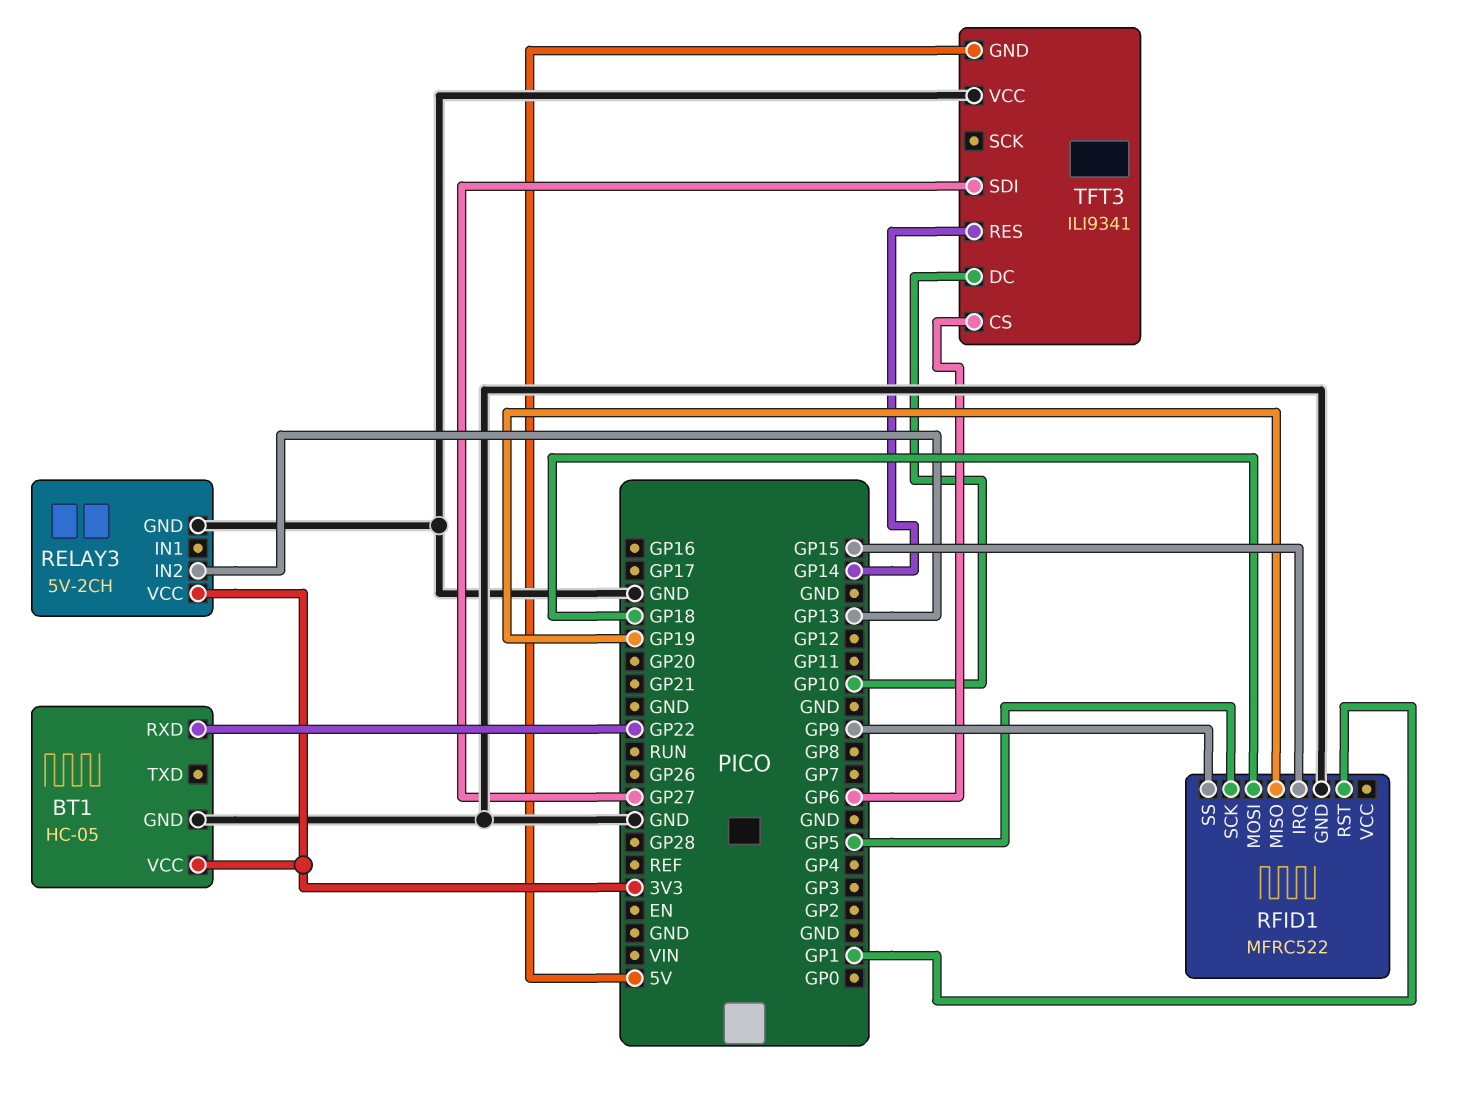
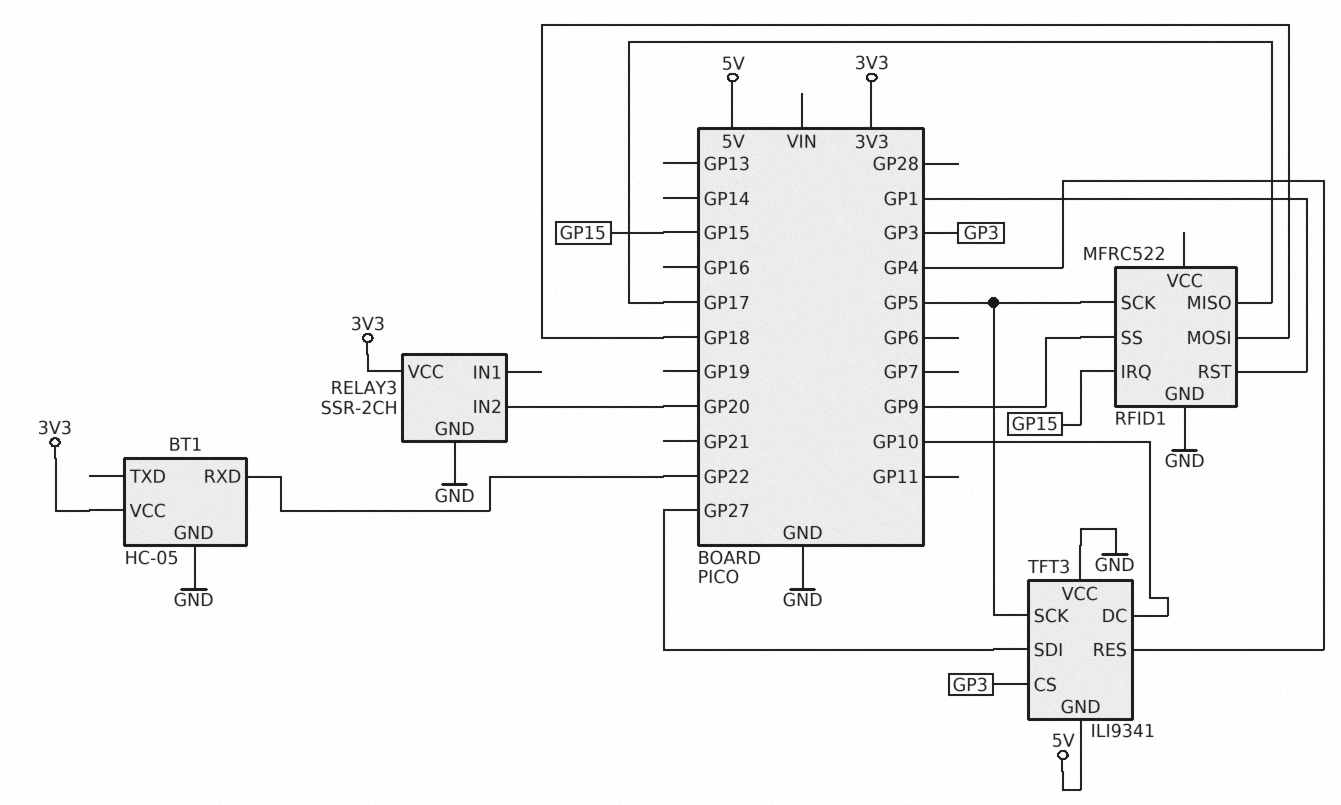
RELAY3: 5V-2CH -> SSR-2CH
RELAY3 pin IN2: GP13 -> GP20
RFID1 pin MISO: GP19 -> GP17
TFT3 pin CS: GP6 -> GP3
TFT3 pin RES: GP14 -> GP4
TFT3 pin SCK: none -> GP5

